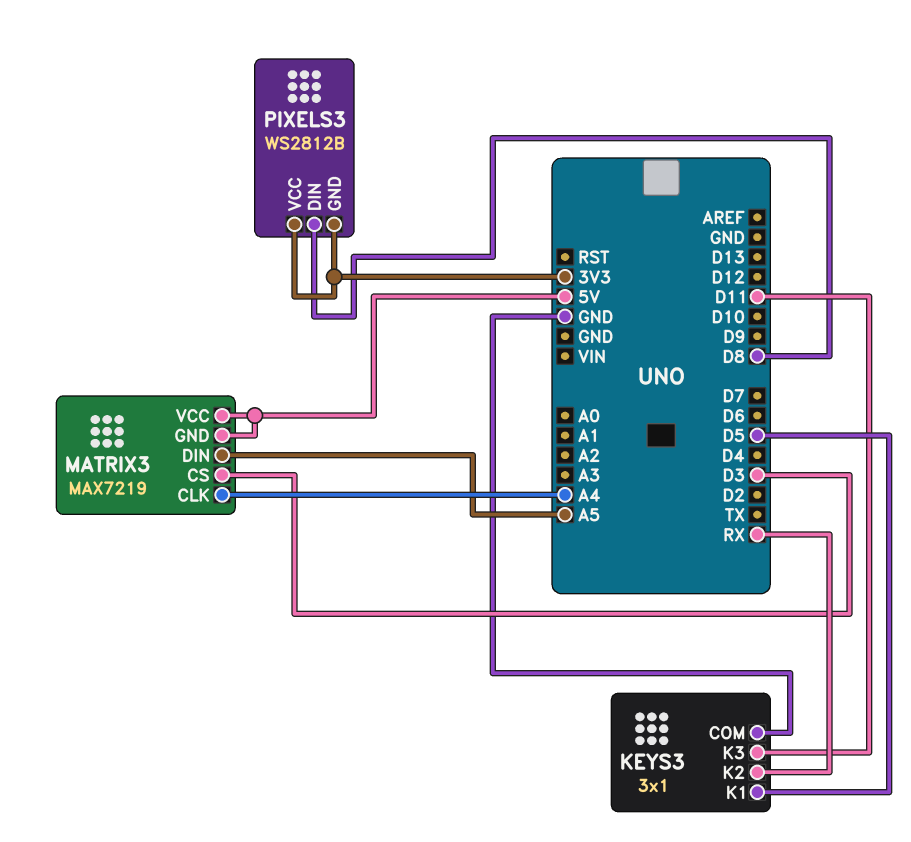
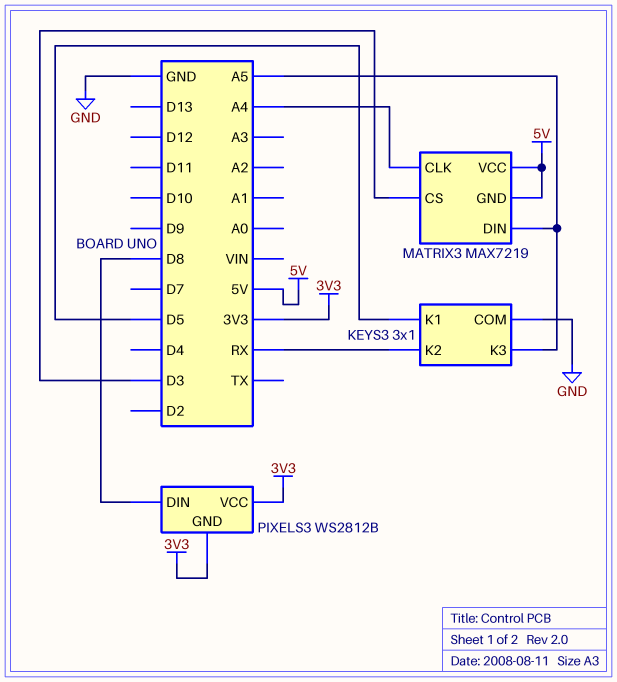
KEYS3 pin K3: D11 -> A5

